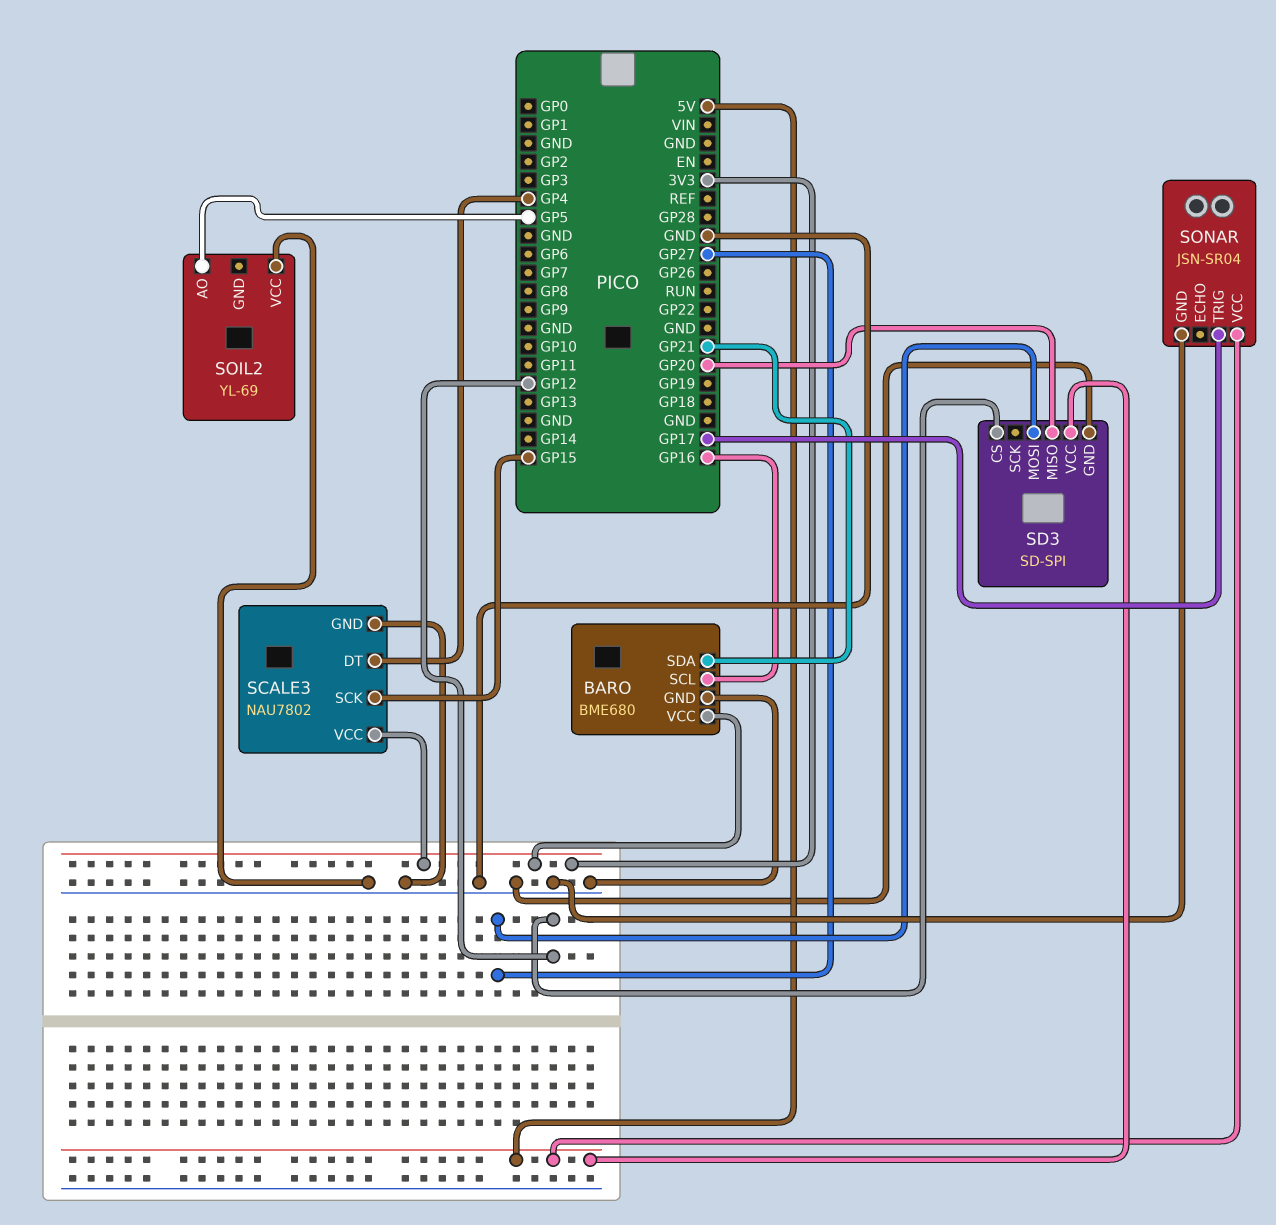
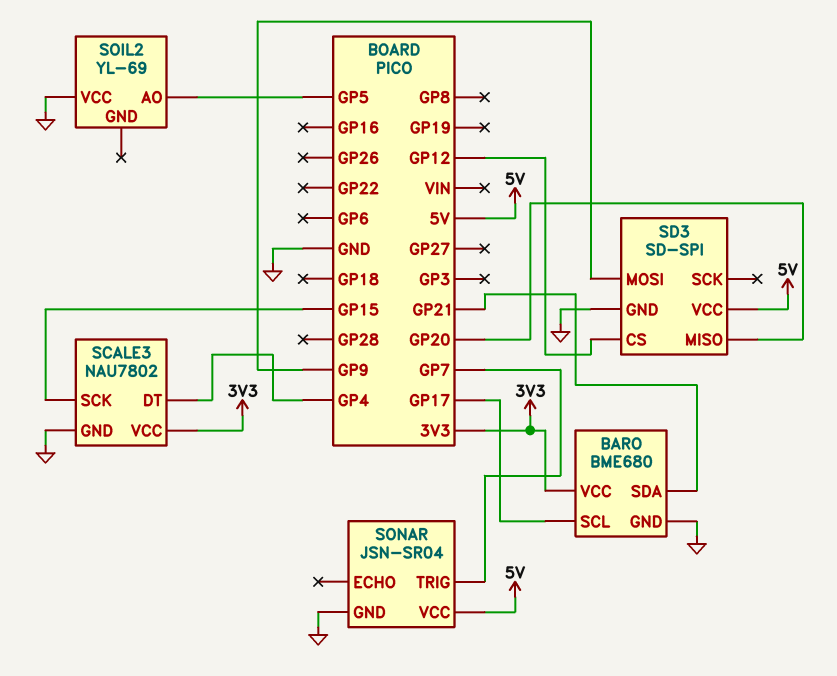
BARO pin SCL: GP16 -> GP17
SD3 pin MOSI: GP27 -> GP9
SONAR pin TRIG: GP17 -> GP7

